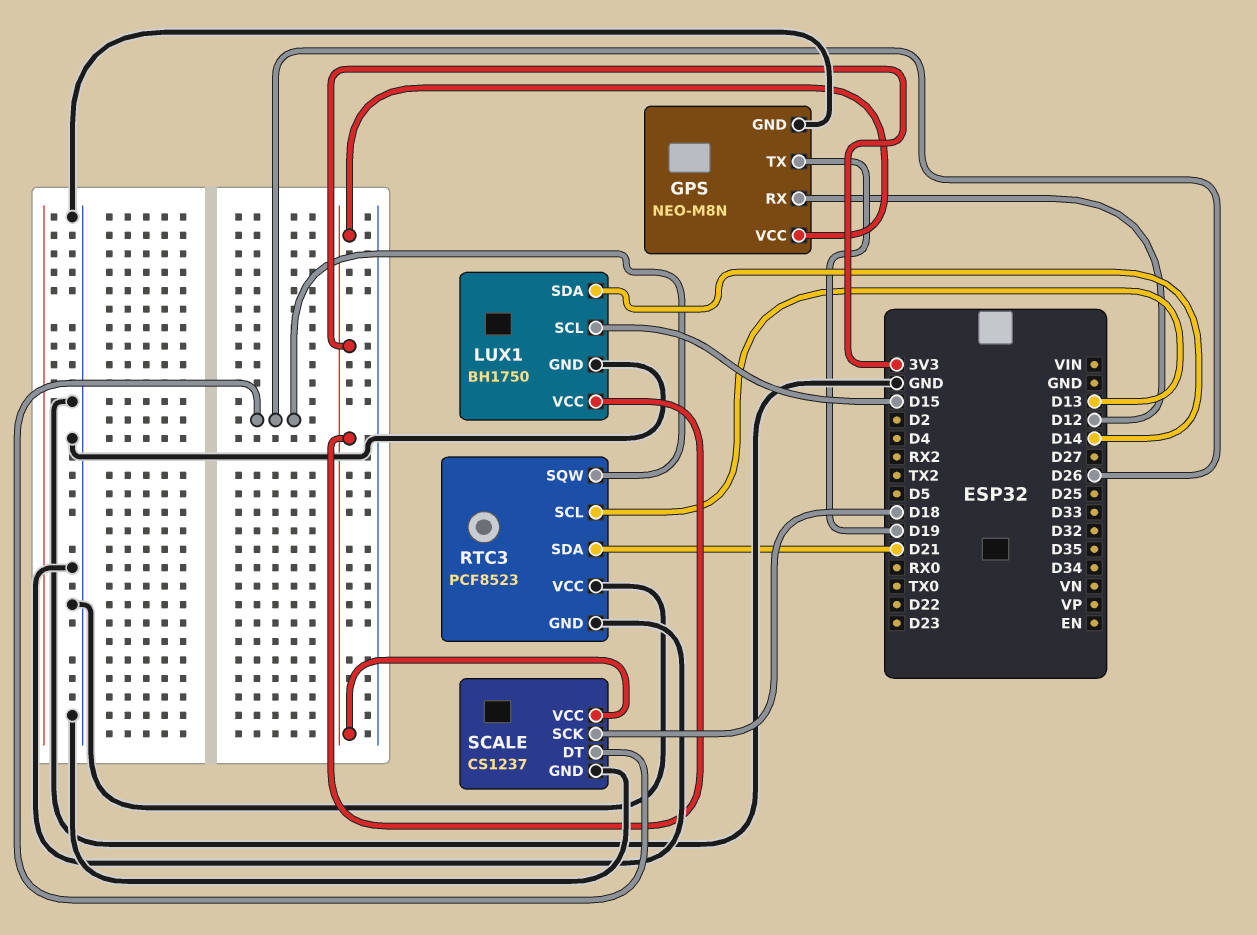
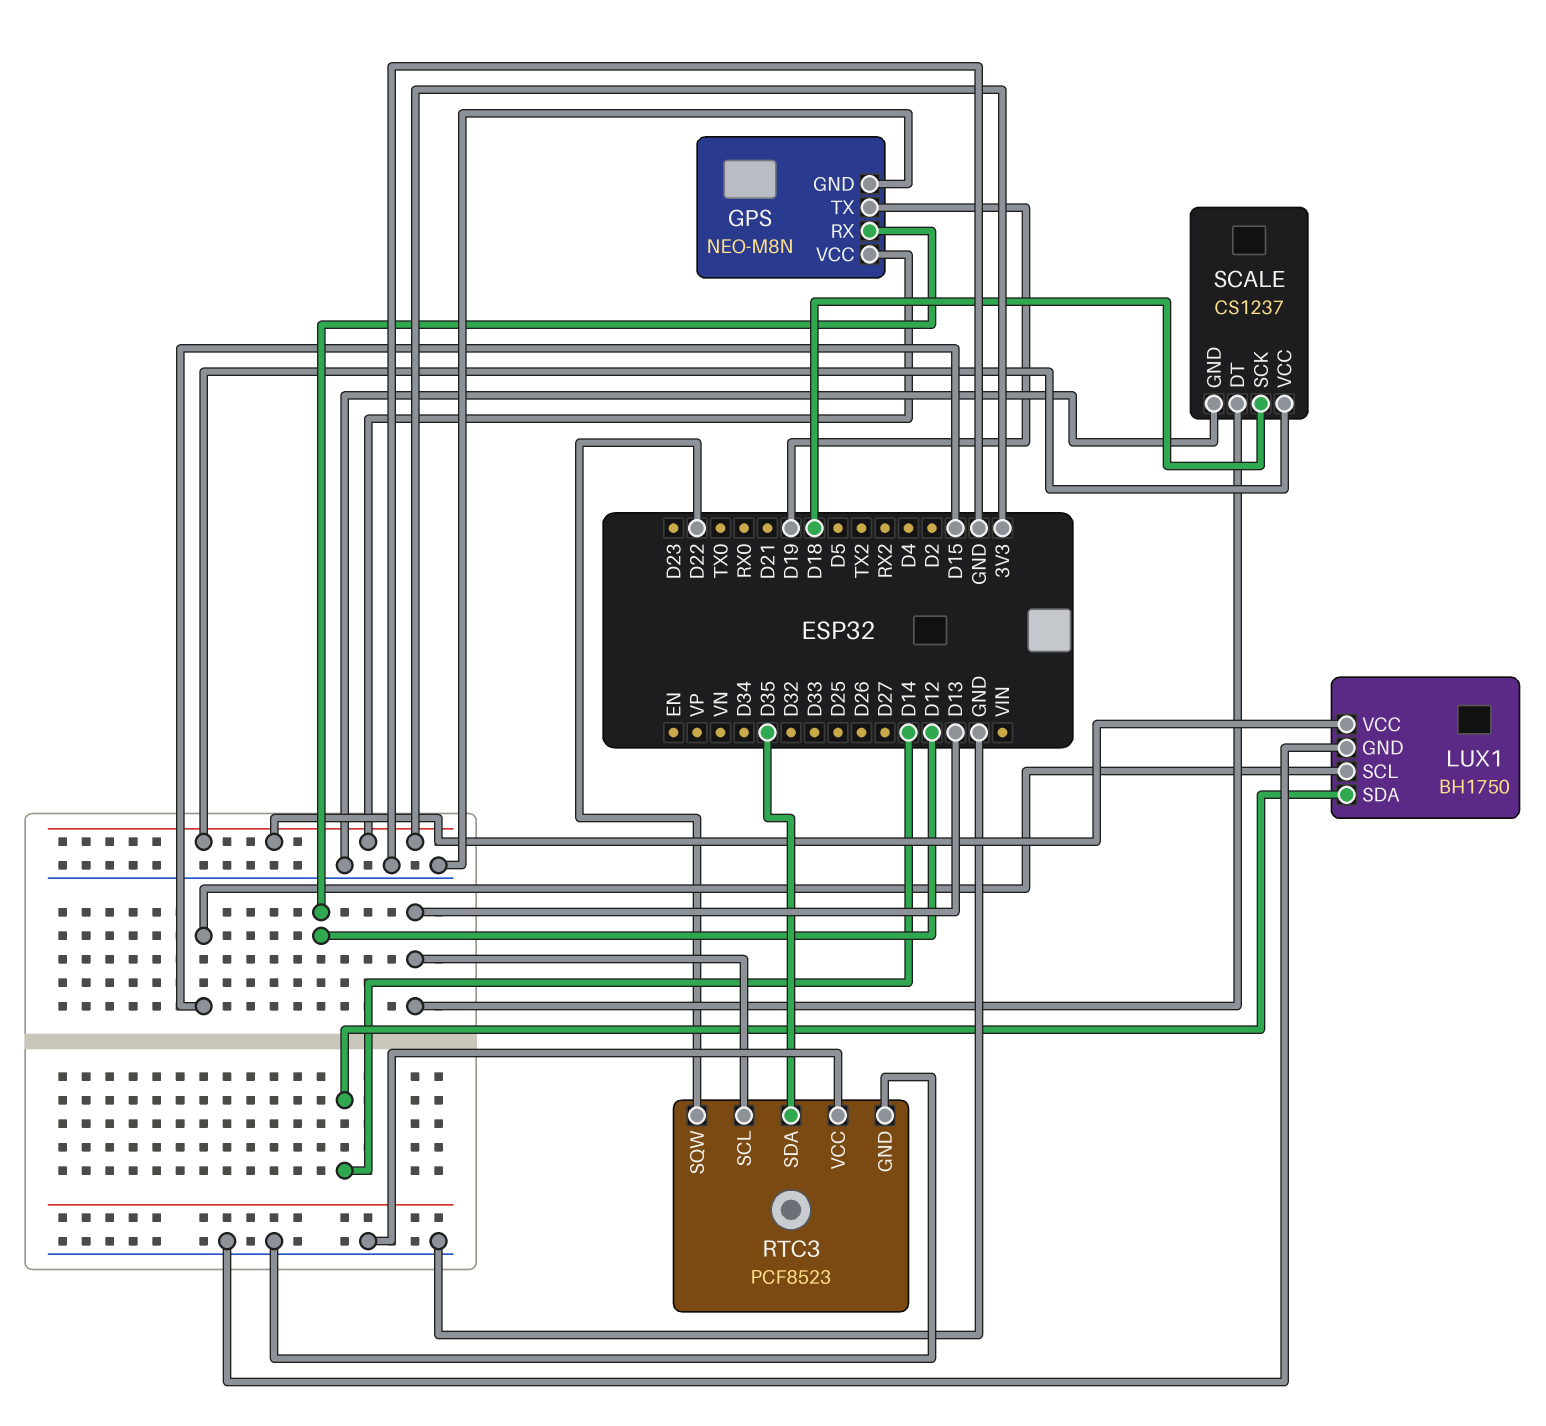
RTC3 pin SDA: D21 -> D35
RTC3 pin SQW: D26 -> D22
SCALE pin DT: D26 -> D13

